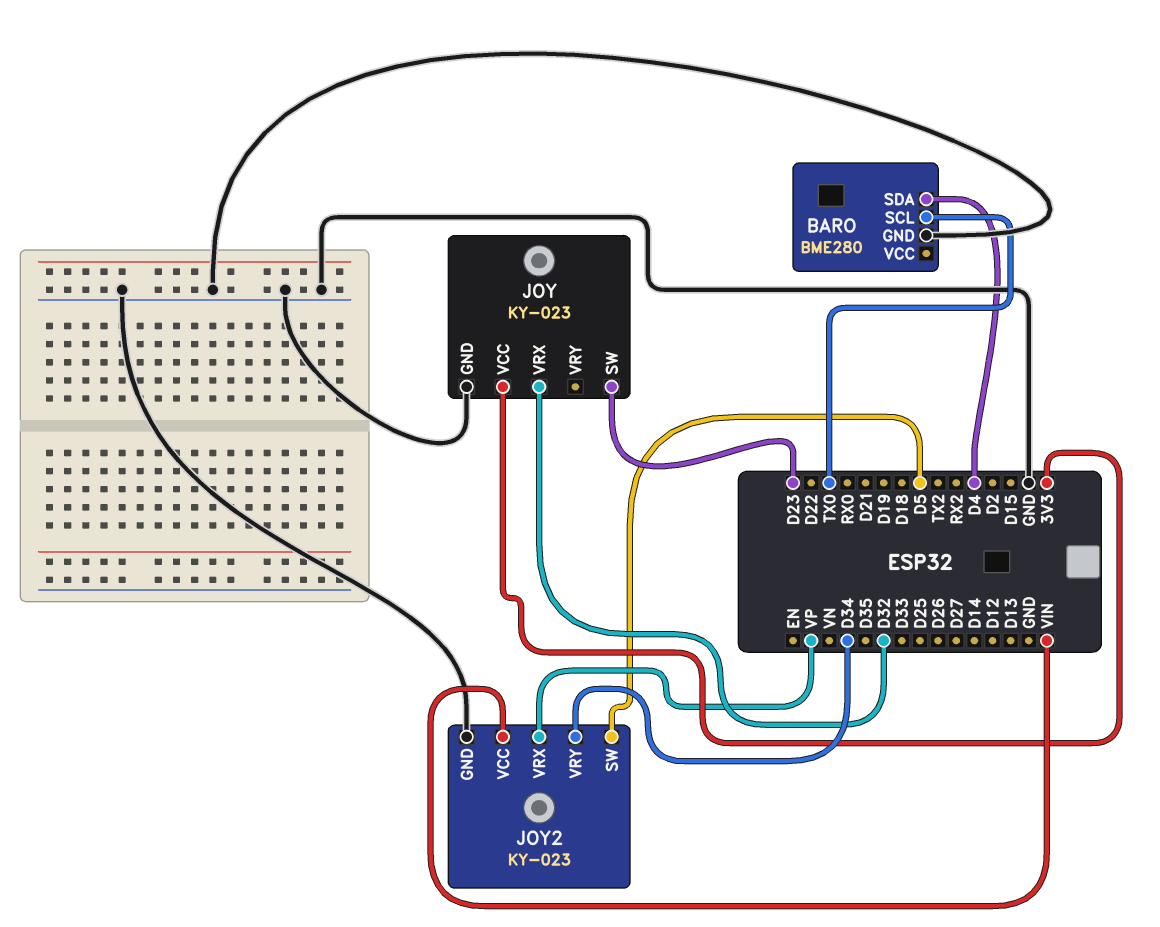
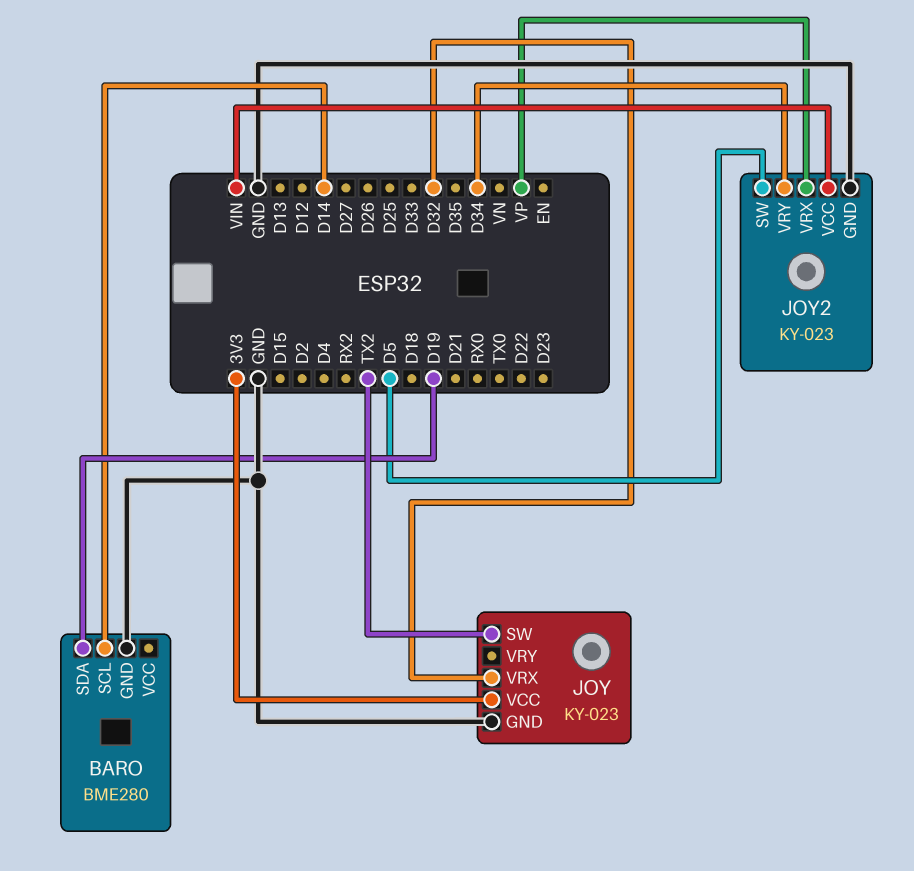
BARO pin SCL: TX0 -> D14
BARO pin SDA: D4 -> D19
JOY pin SW: D23 -> TX2

